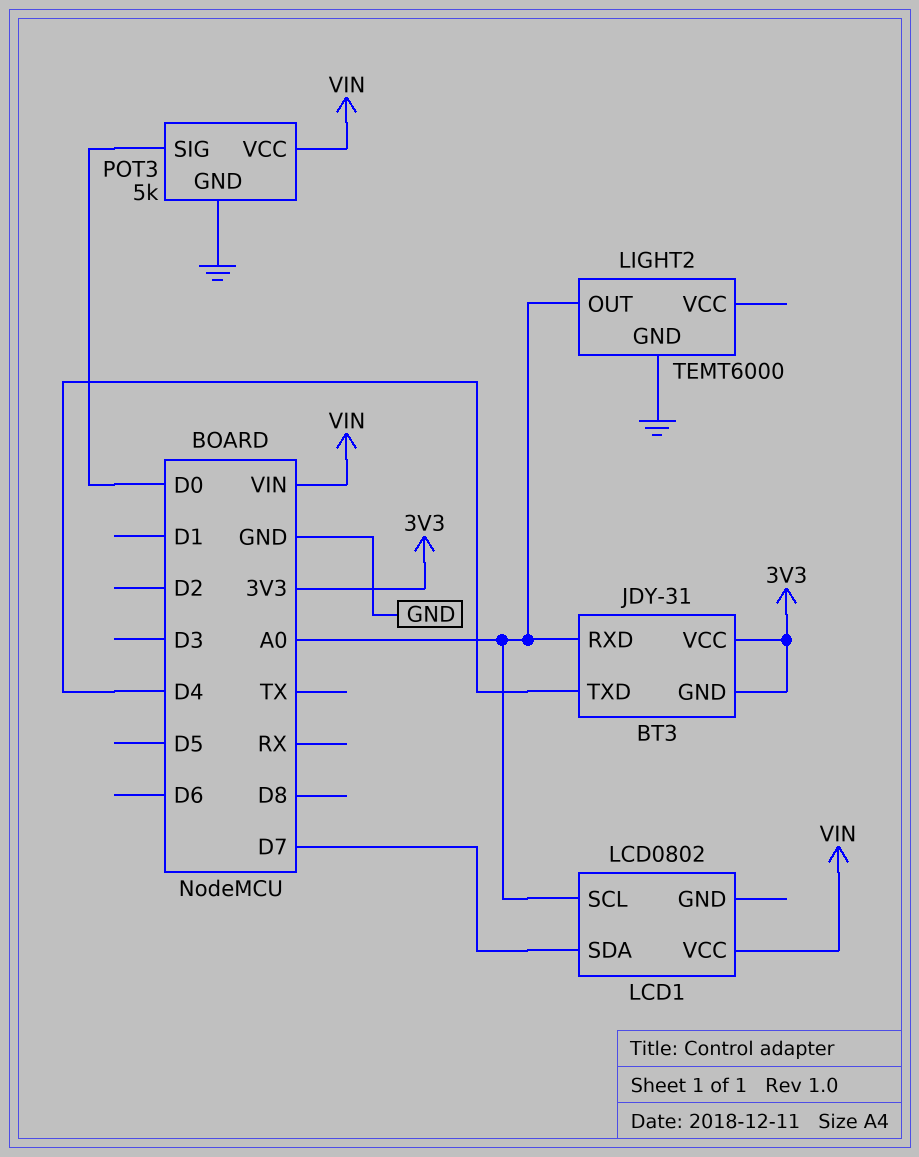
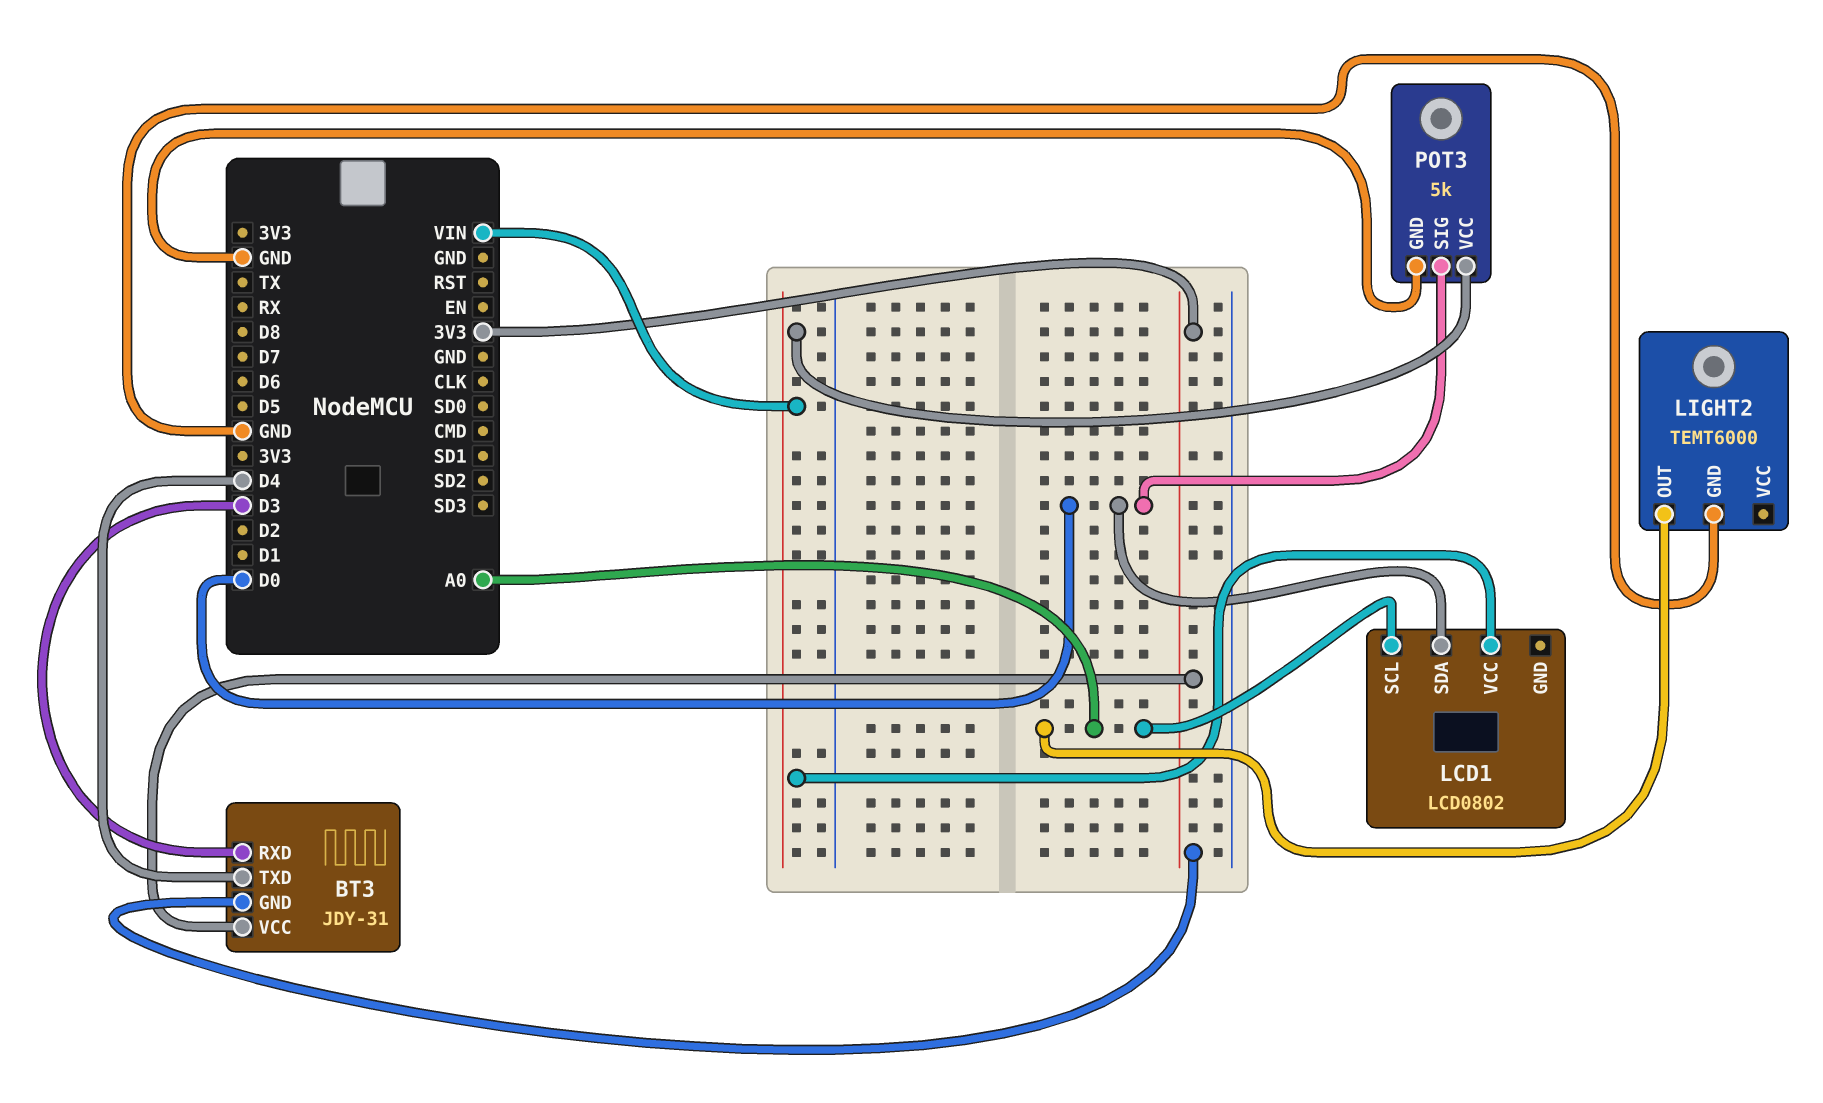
BT3 pin RXD: A0 -> D3
LCD1 pin SDA: D7 -> D0

